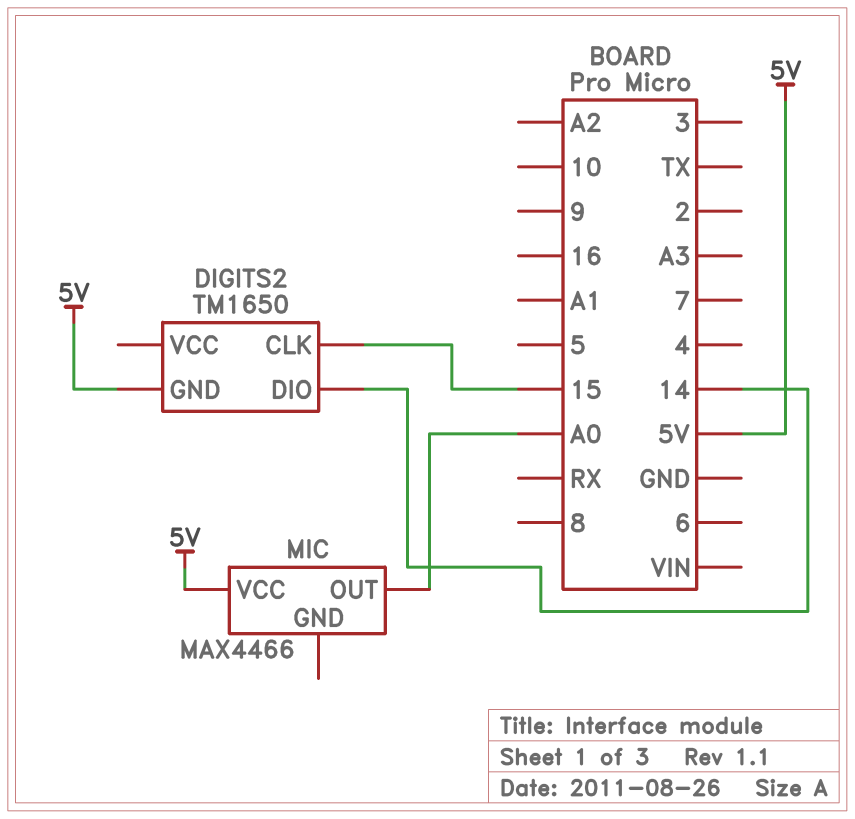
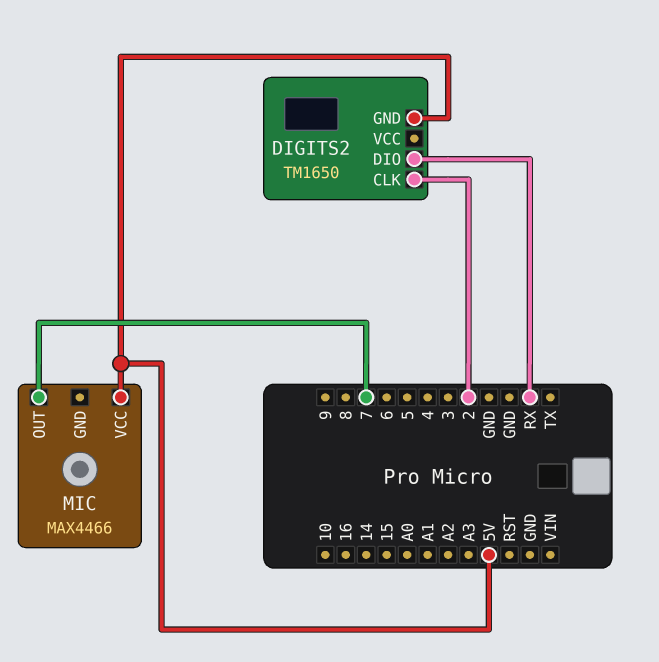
DIGITS2 pin CLK: 15 -> 2
DIGITS2 pin DIO: 14 -> RX
MIC pin OUT: A0 -> 7

